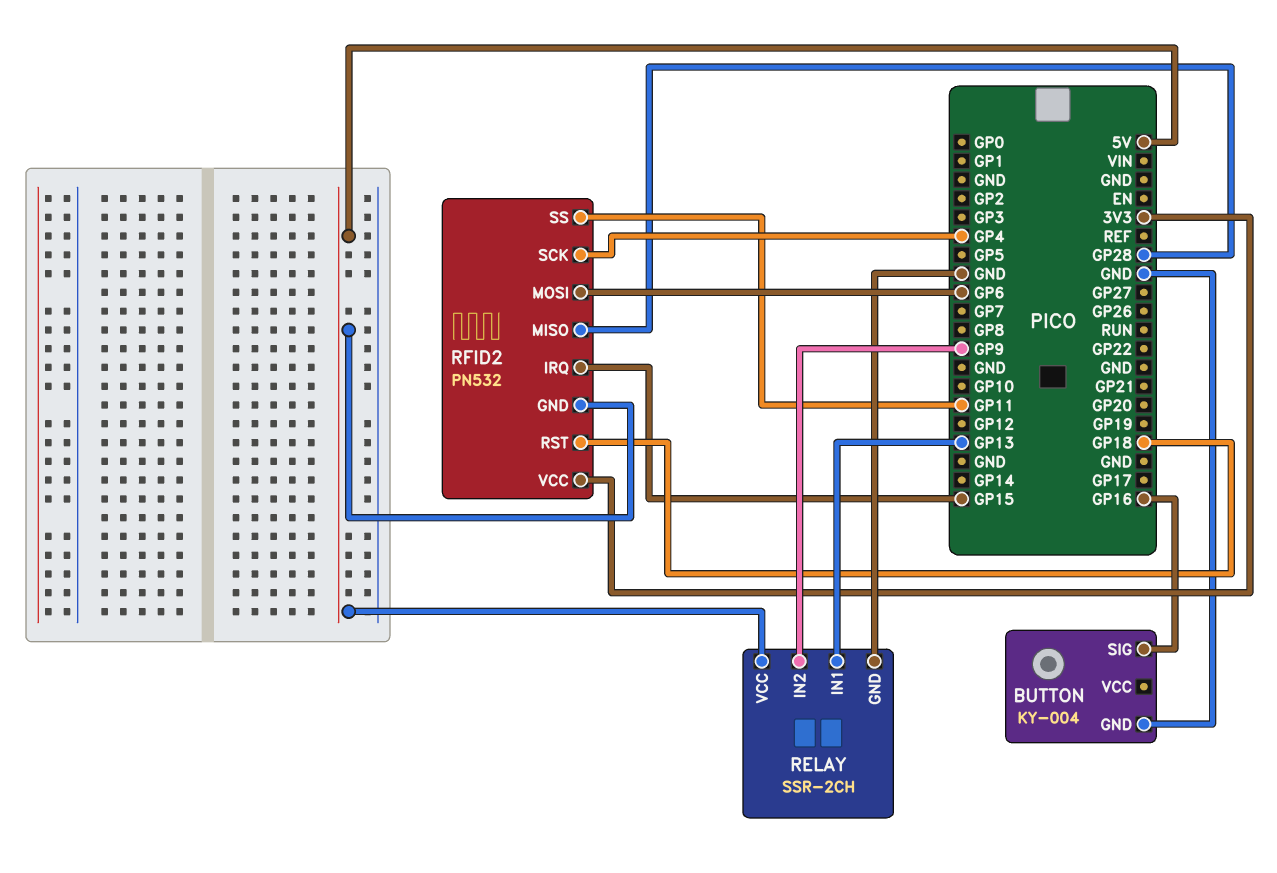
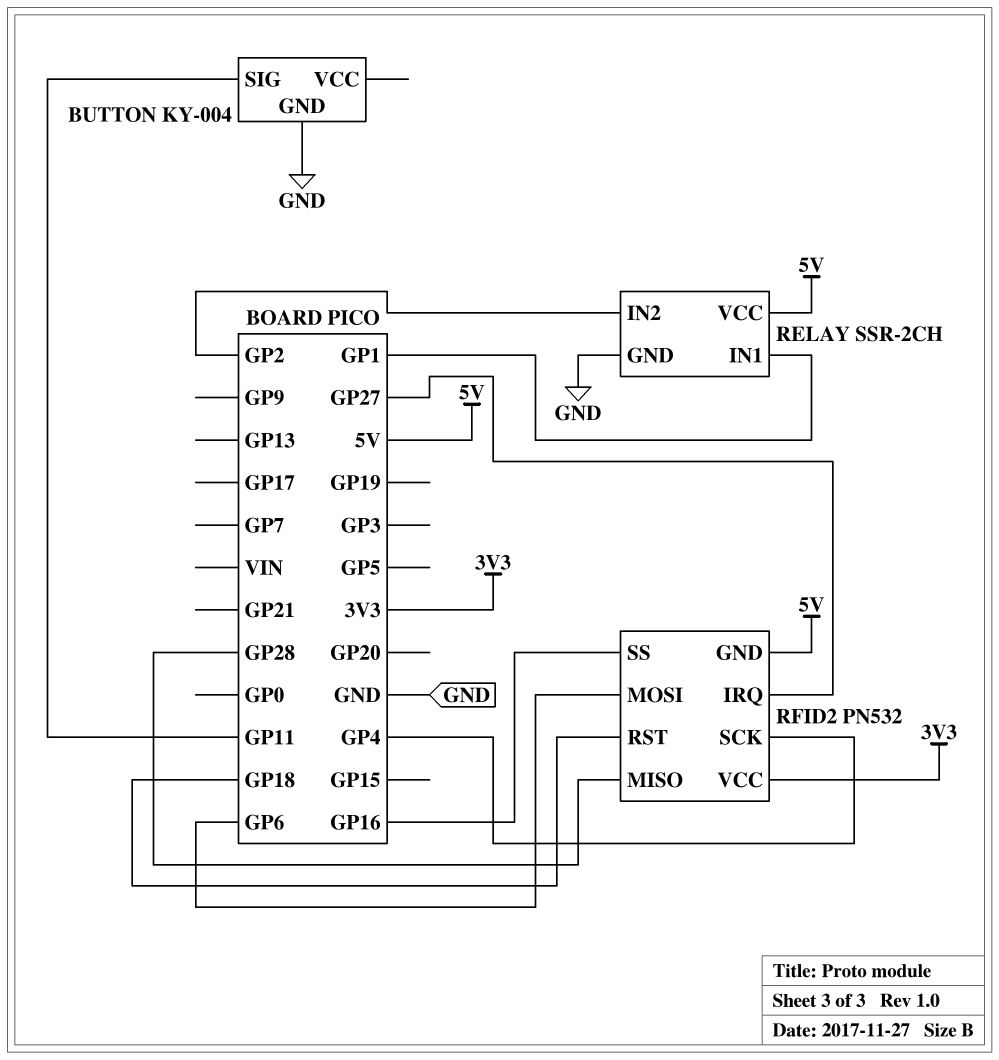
BUTTON pin SIG: GP16 -> GP11
RELAY pin IN1: GP13 -> GP1
RELAY pin IN2: GP9 -> GP2
RFID2 pin IRQ: GP15 -> GP27
RFID2 pin SS: GP11 -> GP16

